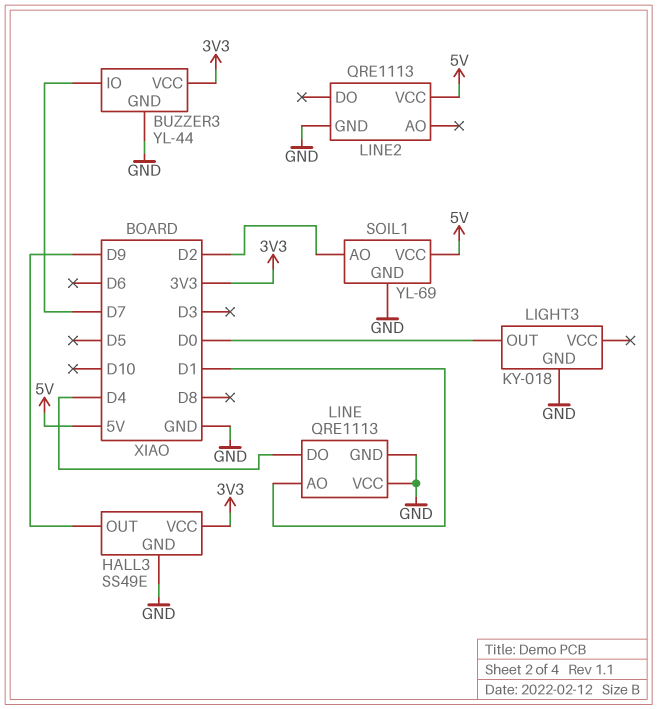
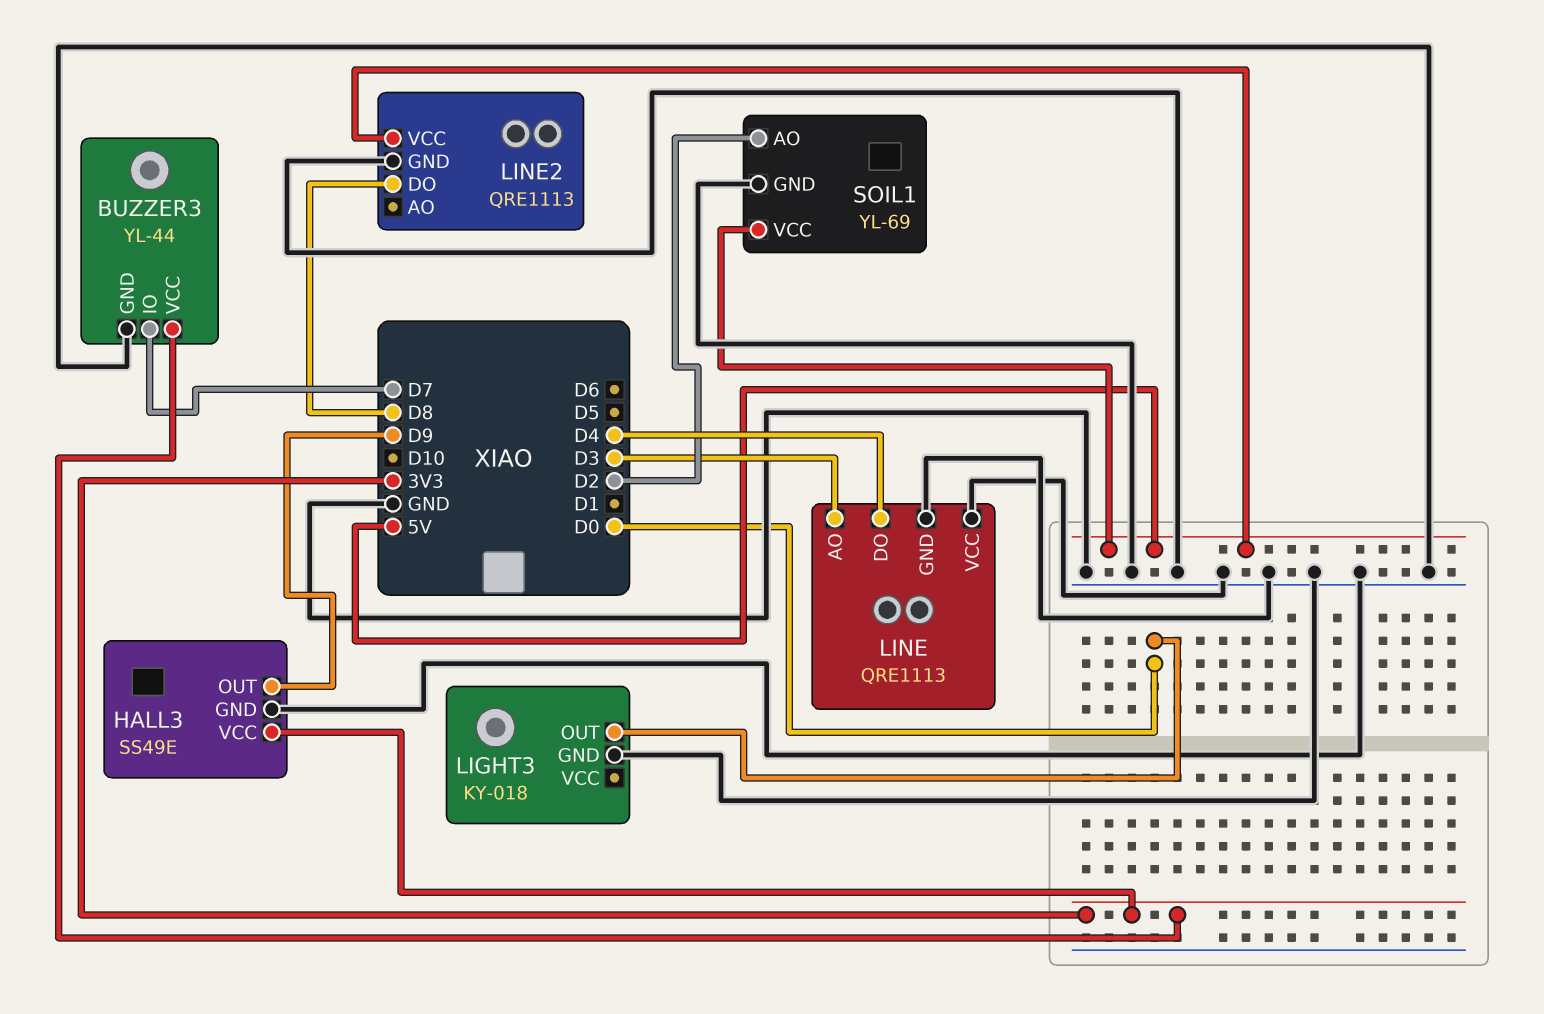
LINE pin AO: D1 -> D3
LINE2 pin DO: none -> D8

